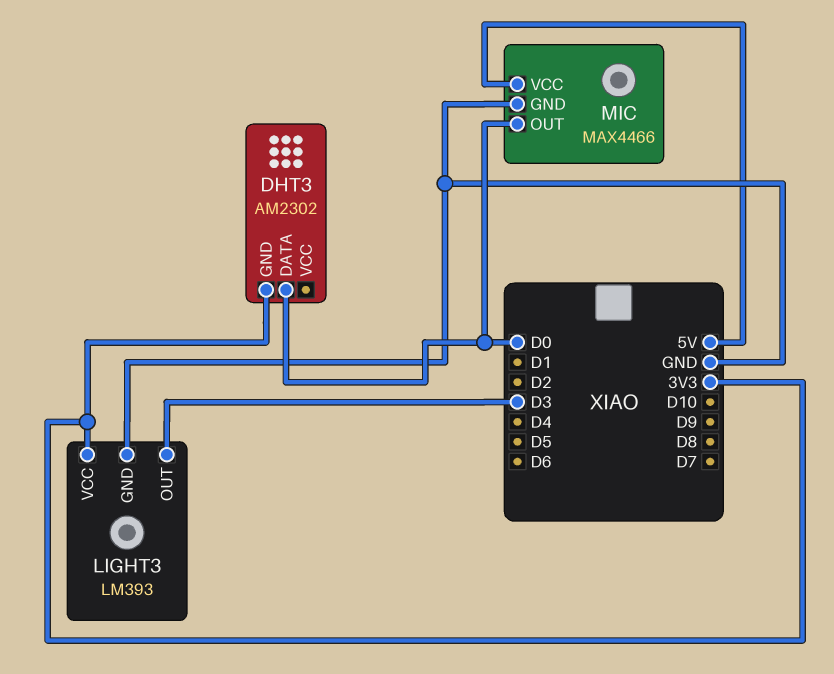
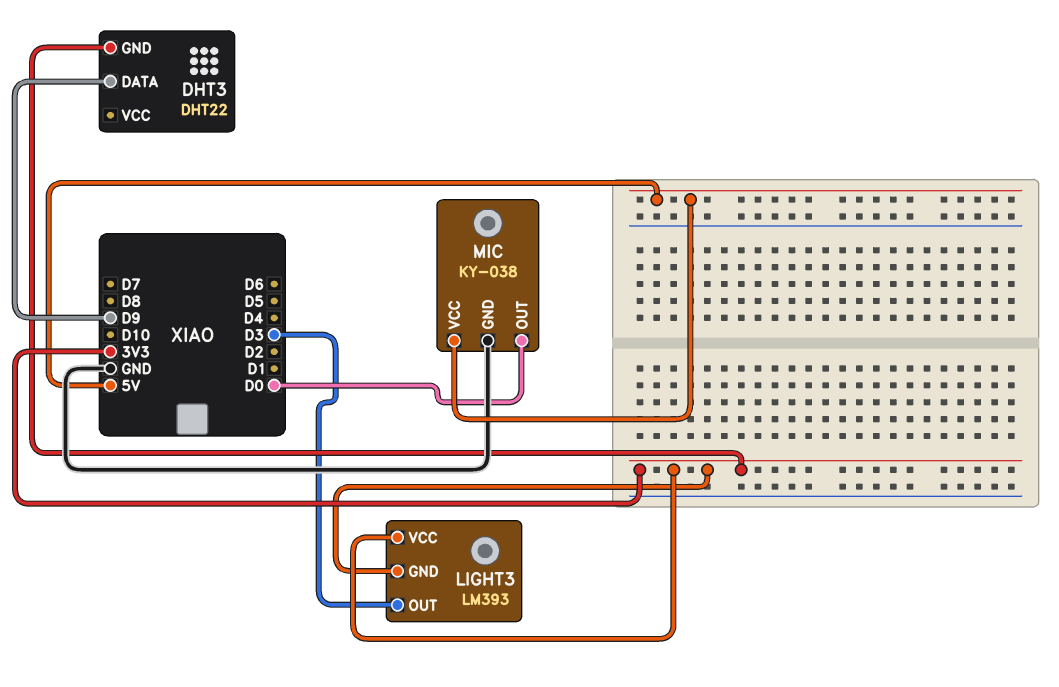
DHT3: AM2302 -> DHT22
DHT3 pin DATA: D0 -> D9
LIGHT3 pin GND: GND -> 3V3
MIC: MAX4466 -> KY-038

